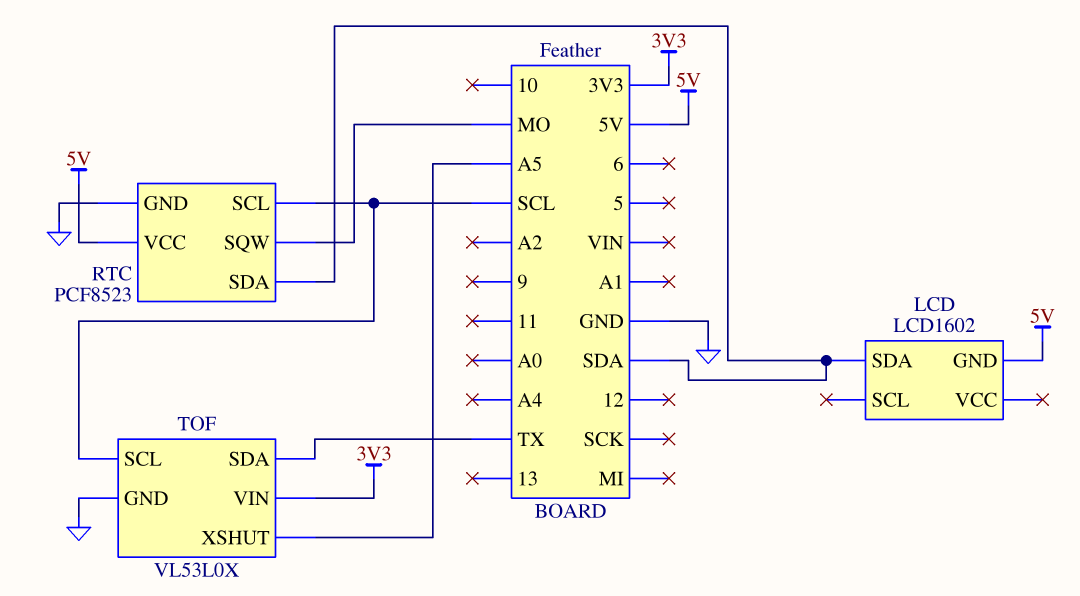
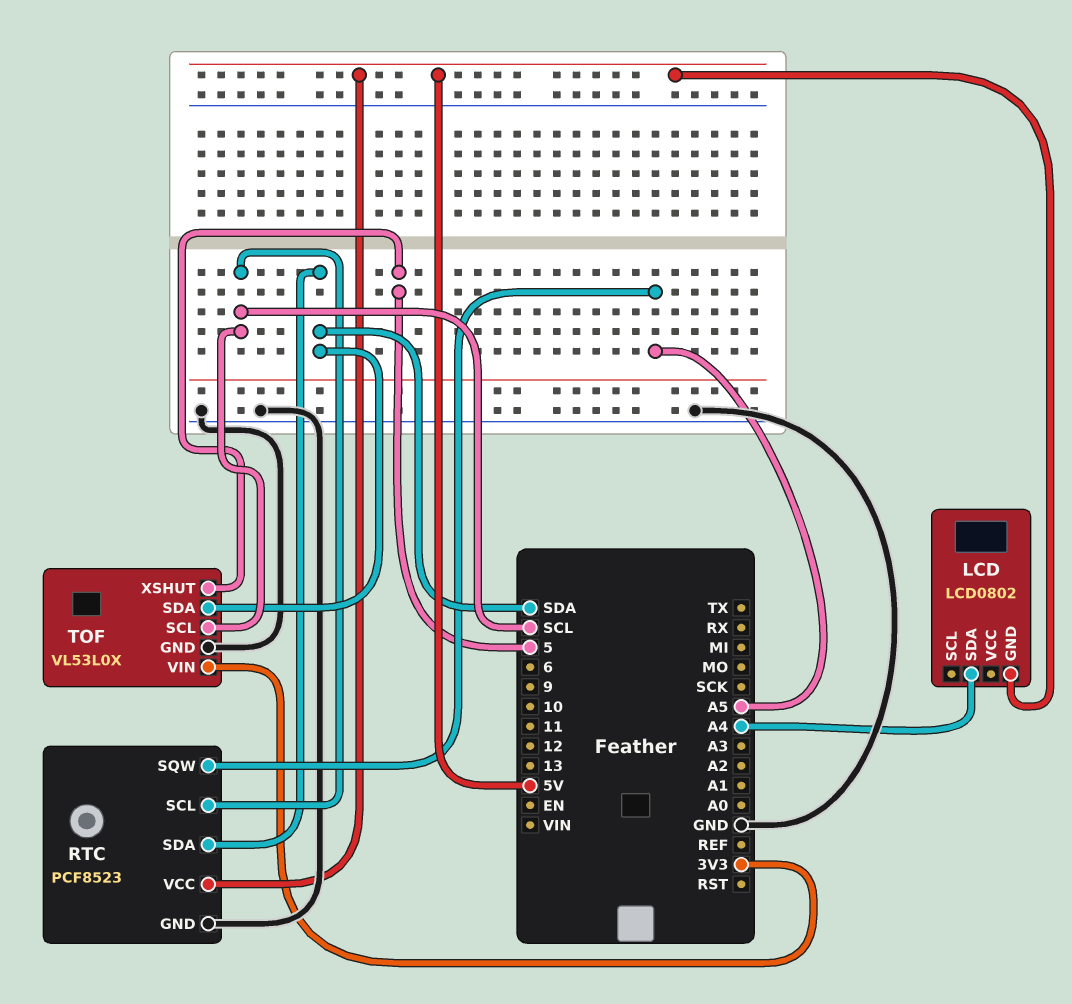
LCD: LCD1602 -> LCD0802
LCD pin SDA: SDA -> A4
RTC pin SQW: MO -> A5
TOF pin SDA: TX -> SDA
TOF pin XSHUT: A5 -> 5

